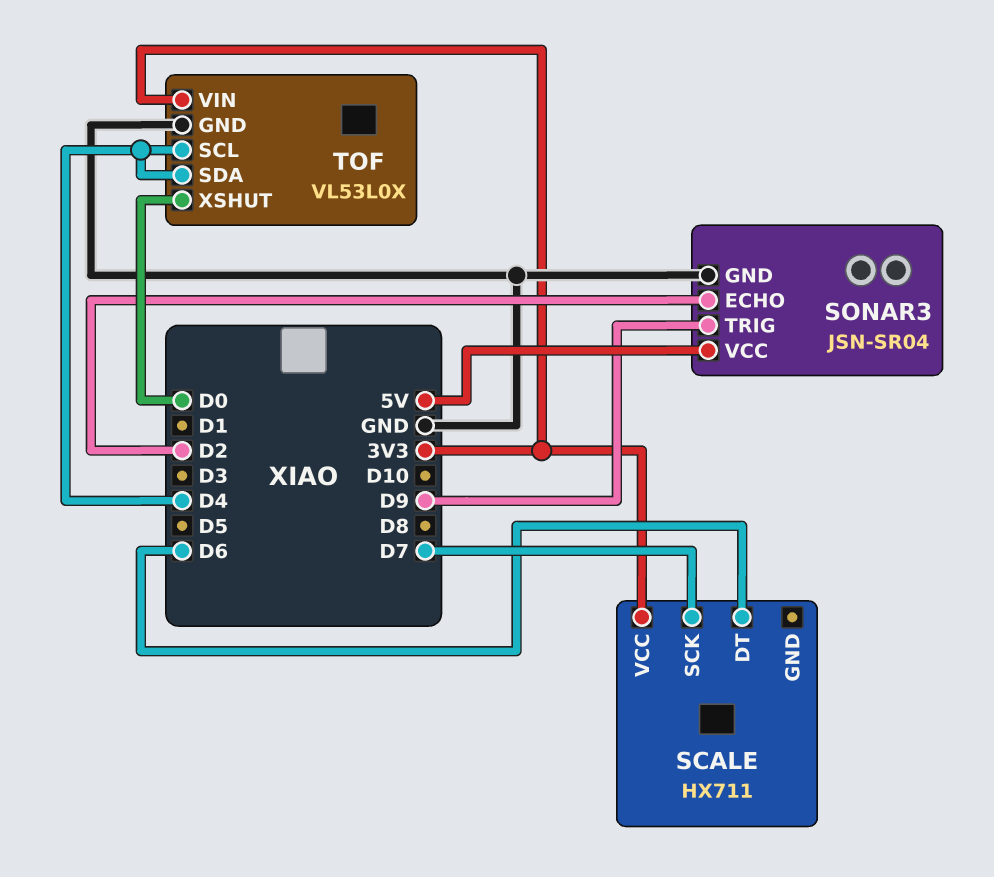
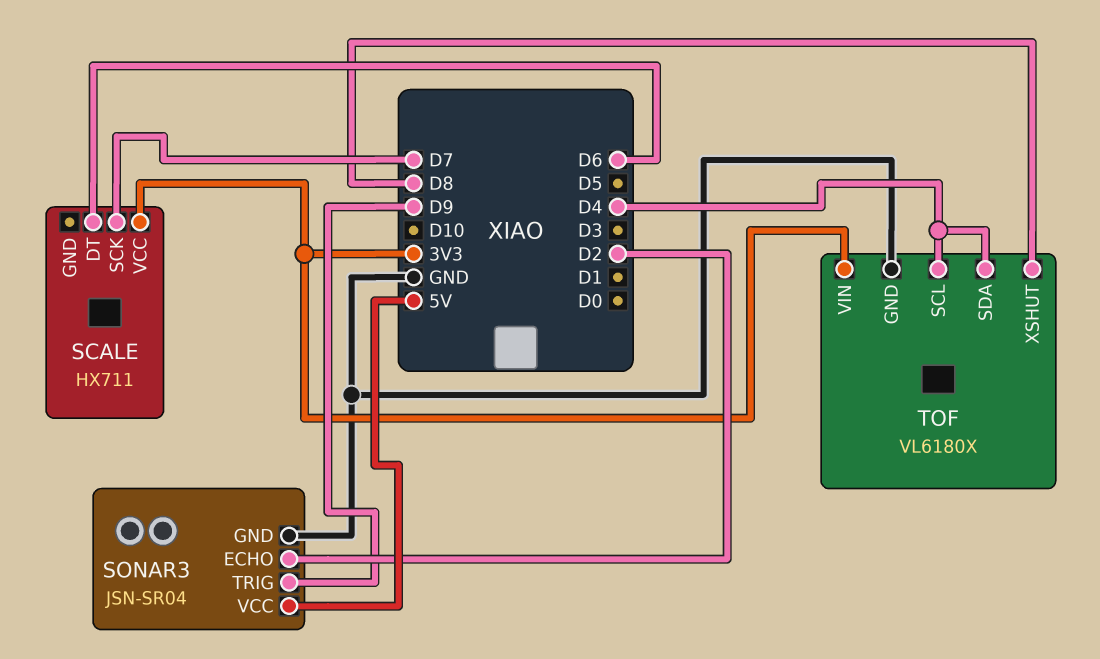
TOF: VL53L0X -> VL6180X
TOF pin XSHUT: D0 -> D8

